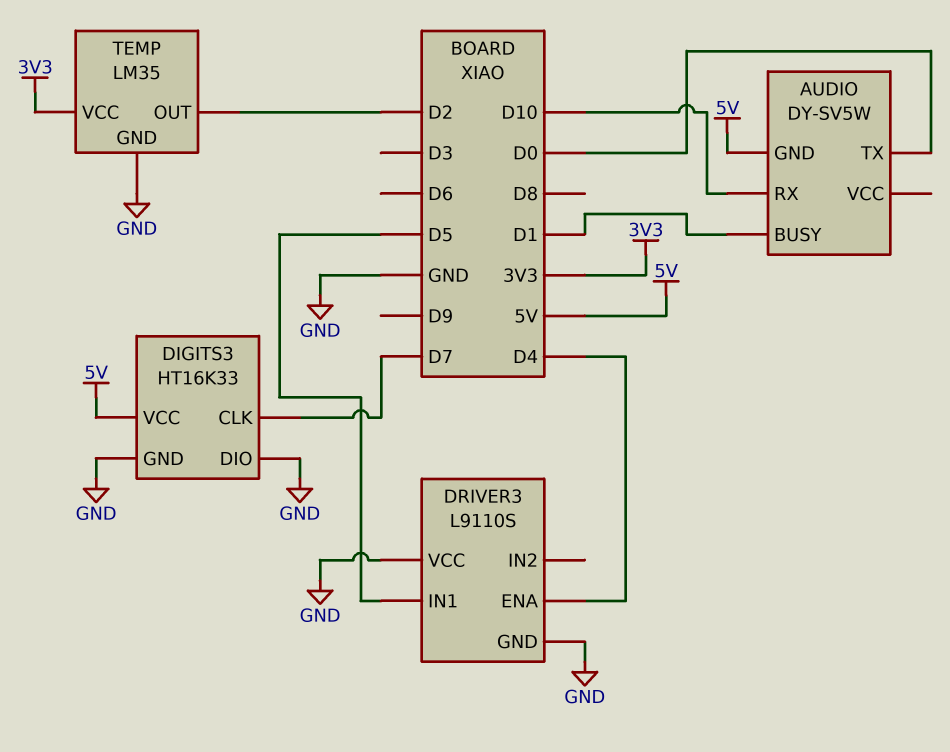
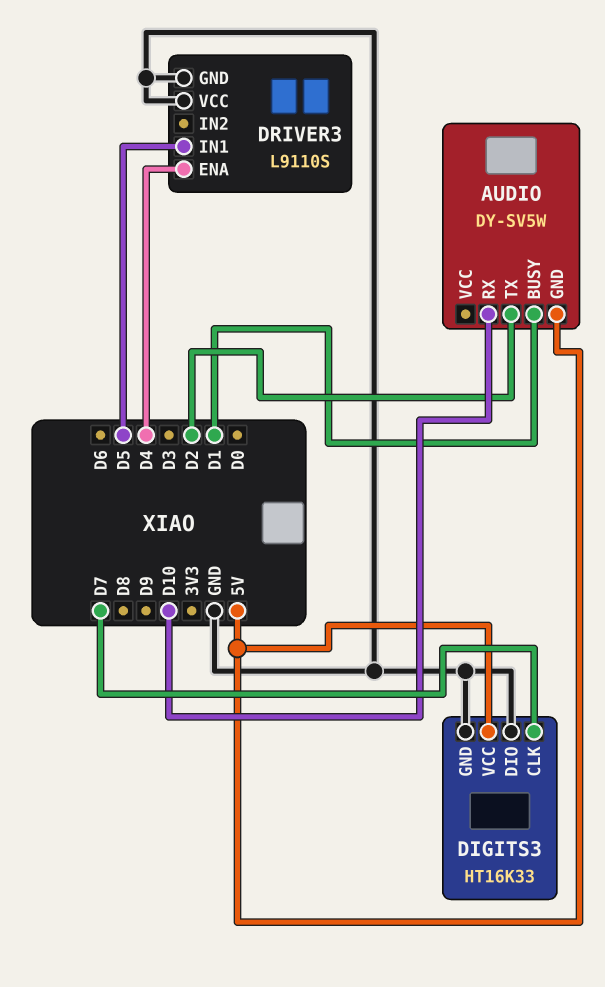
AUDIO pin TX: D0 -> D2
TEMP: LM35 -> none
TEMP pin GND: GND -> none
TEMP pin OUT: D2 -> none
TEMP pin VCC: 3V3 -> none

